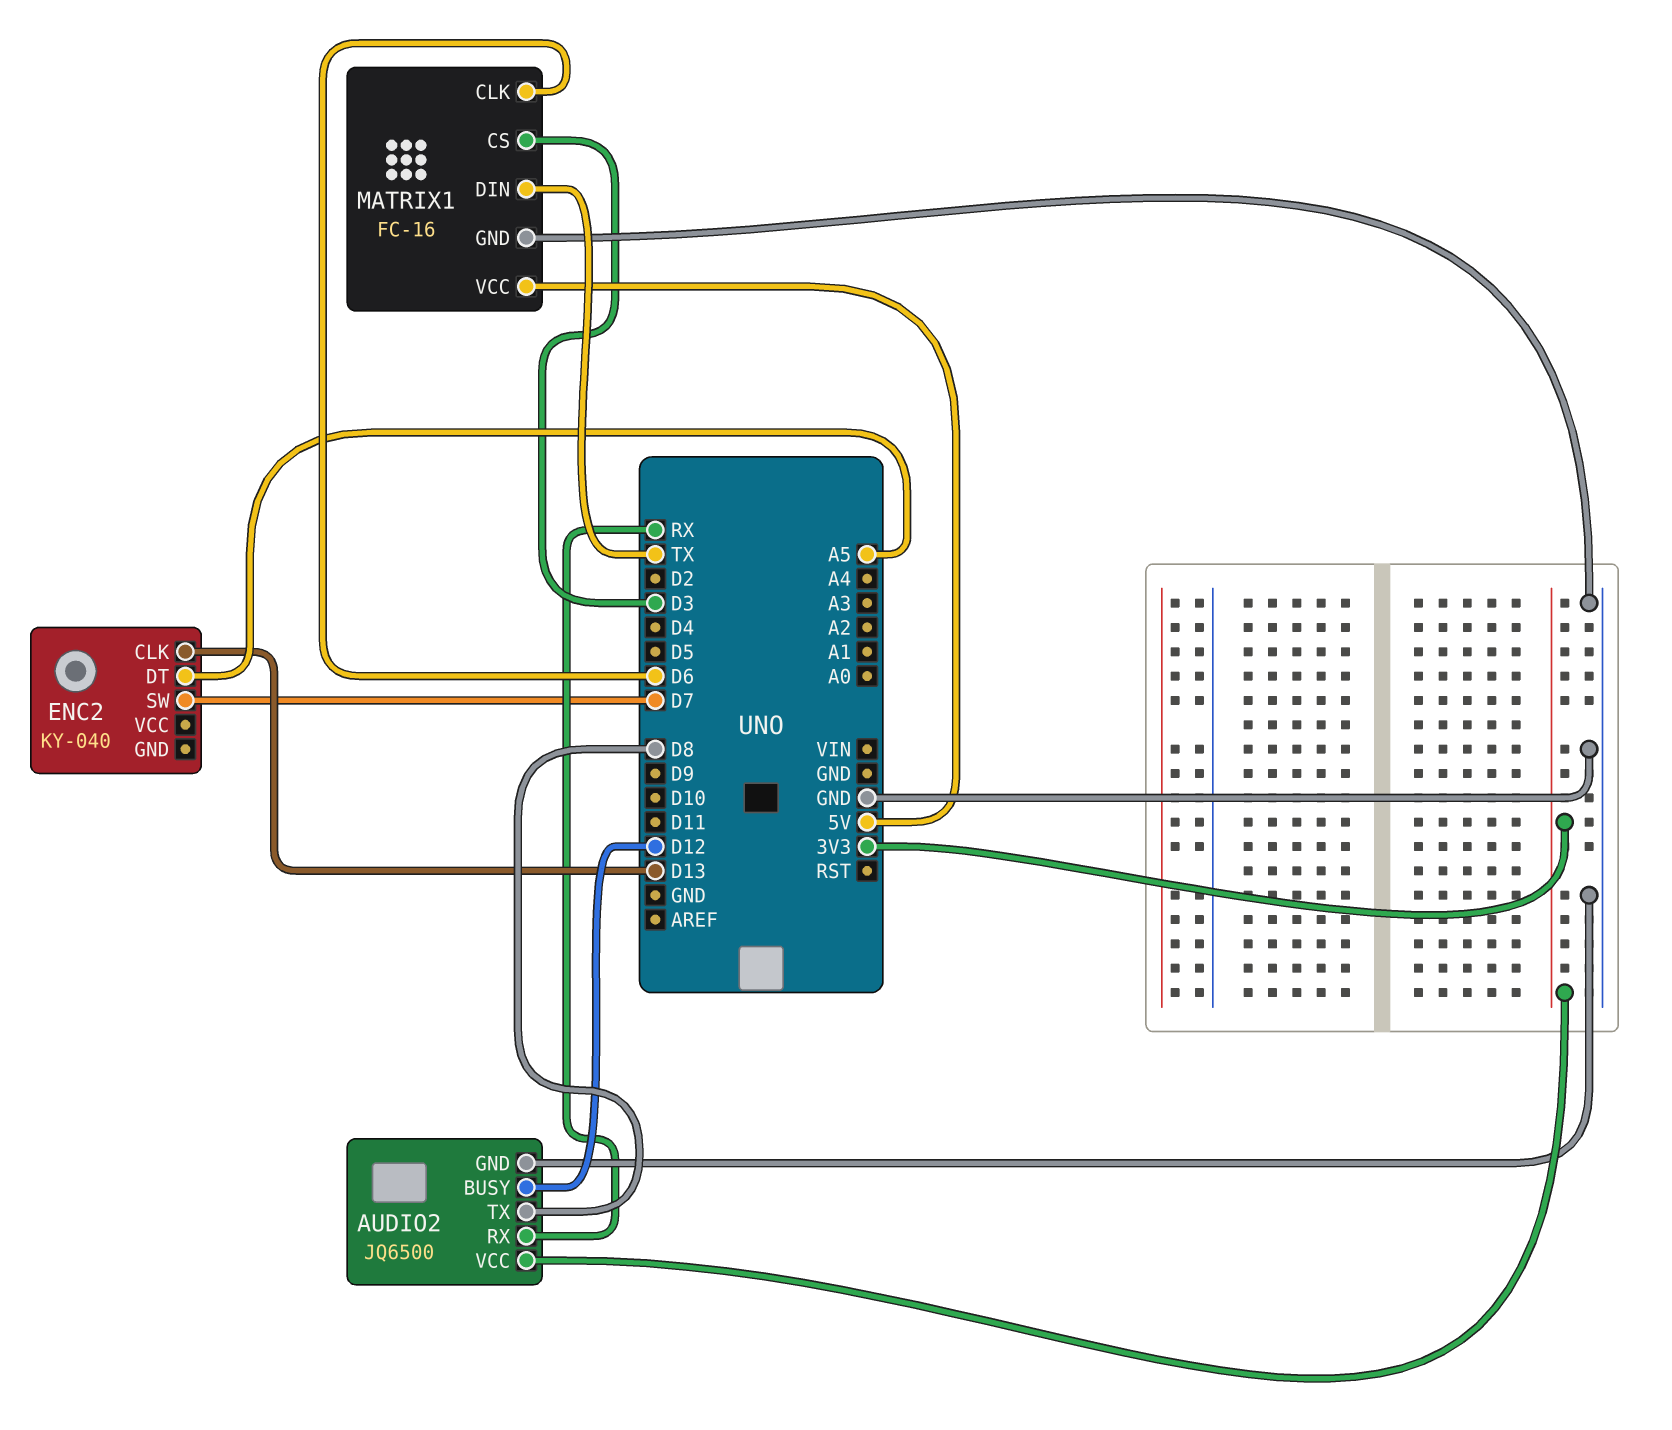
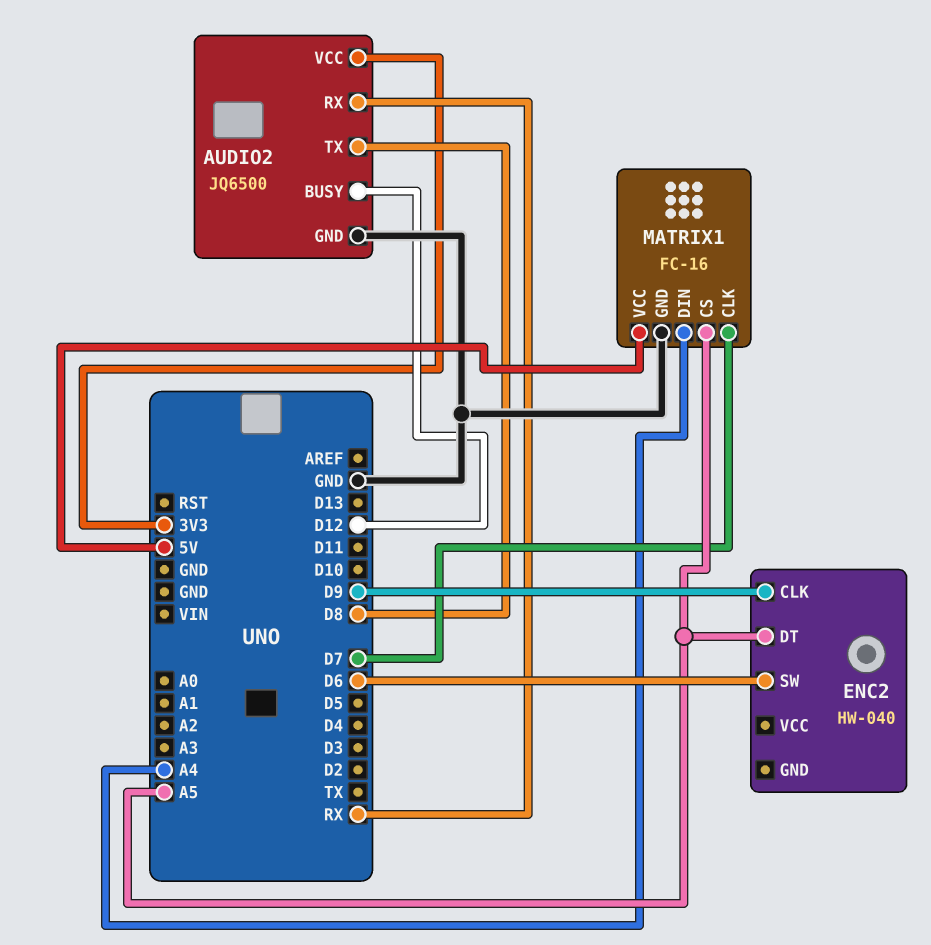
ENC2: KY-040 -> HW-040
ENC2 pin CLK: D13 -> D9
ENC2 pin SW: D7 -> D6
MATRIX1 pin CLK: D6 -> D7
MATRIX1 pin CS: D3 -> A5
MATRIX1 pin DIN: TX -> A4

